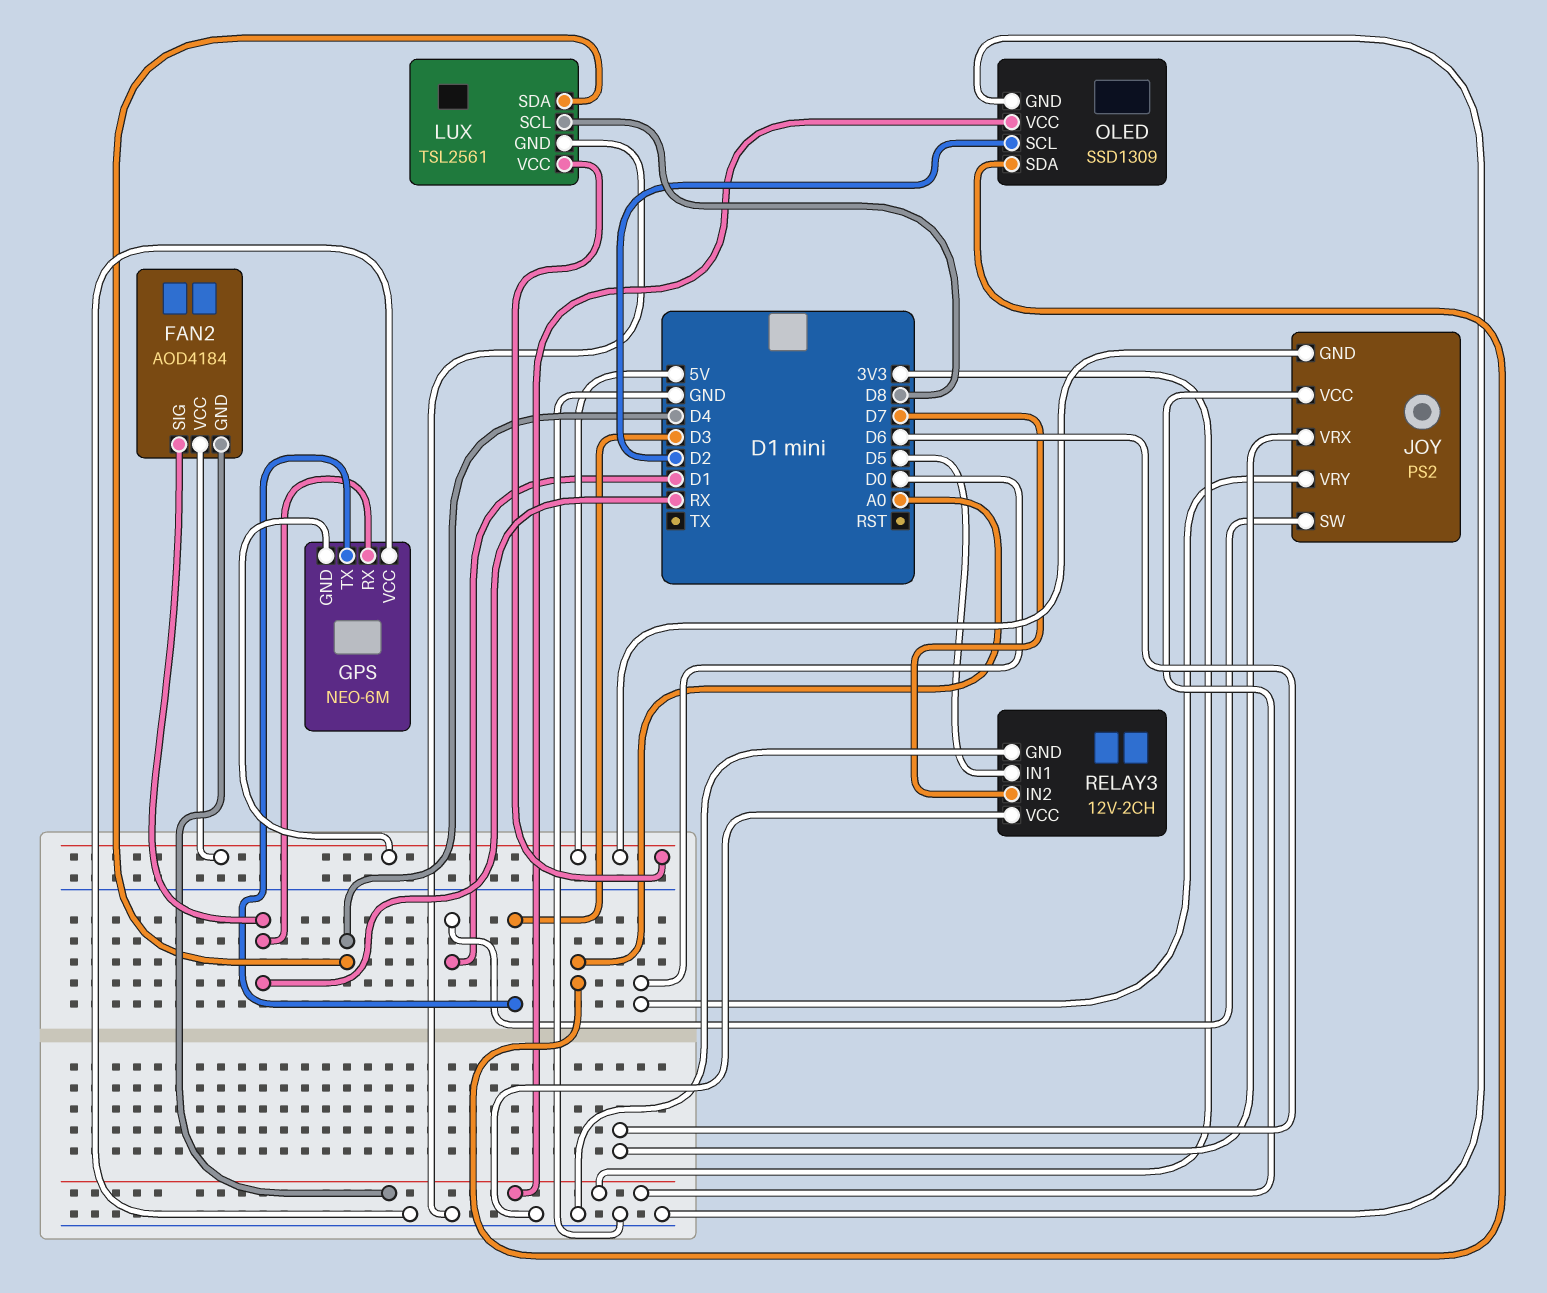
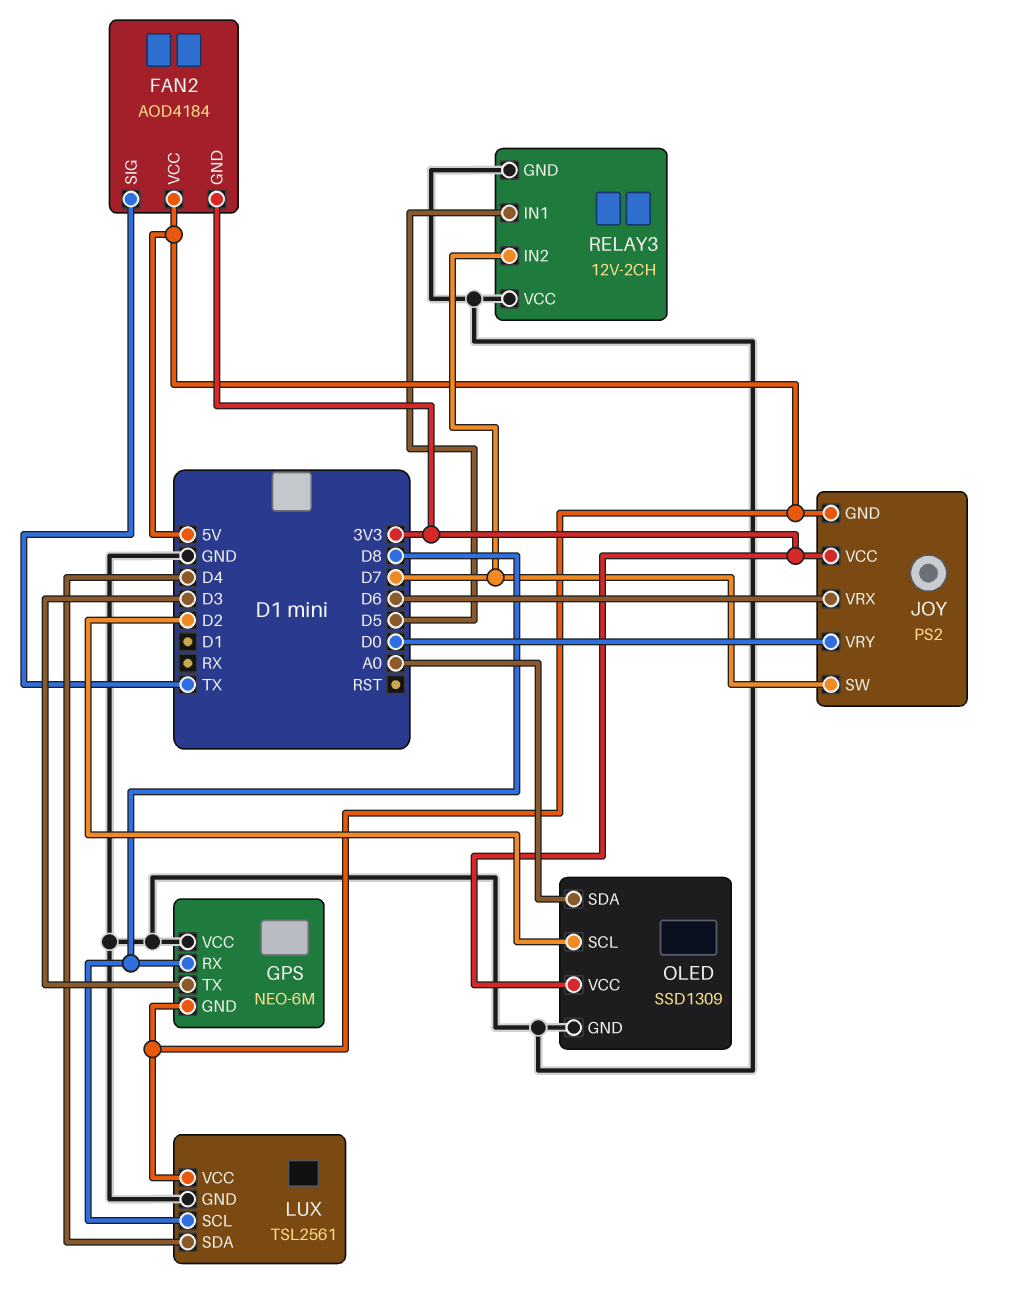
FAN2 pin SIG: RX -> TX
GPS pin RX: RX -> D8
JOY pin SW: D1 -> D7

